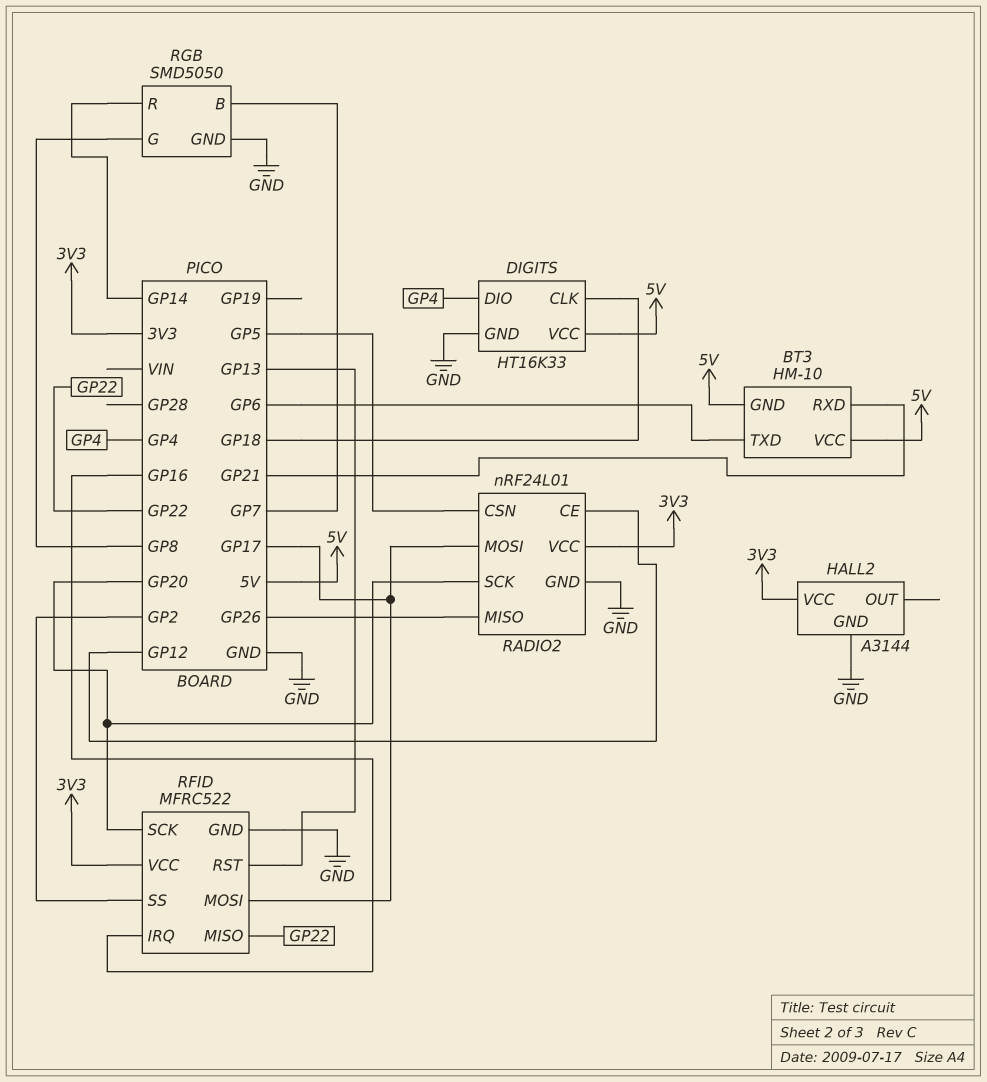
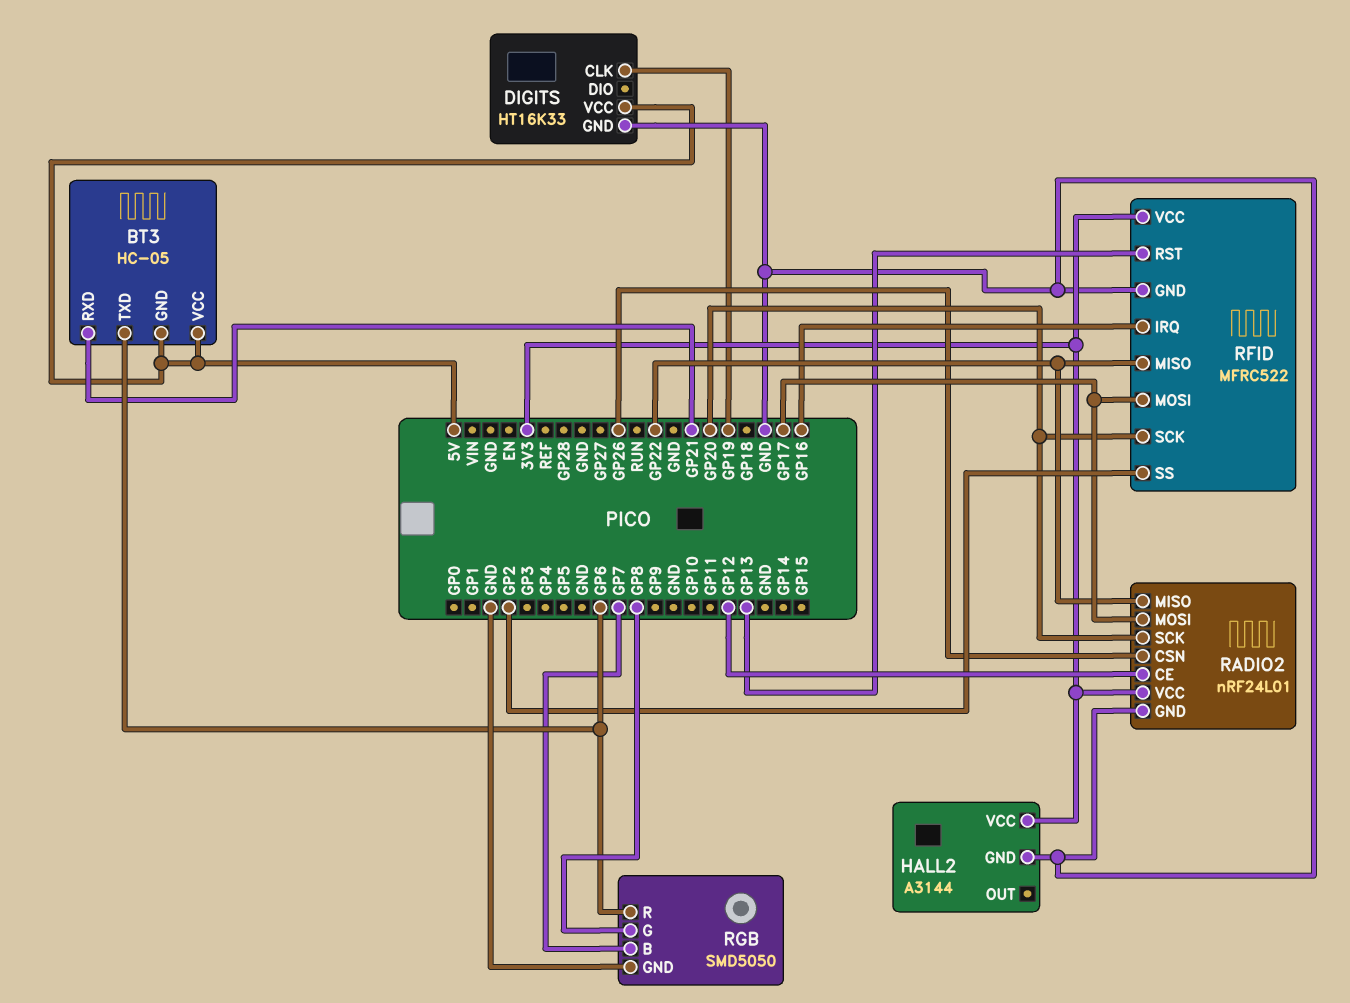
BT3: HM-10 -> HC-05
DIGITS pin CLK: GP18 -> GP19
DIGITS pin DIO: GP4 -> none
RADIO2 pin CSN: GP5 -> GP26
RADIO2 pin MISO: GP26 -> GP22
RGB pin R: GP14 -> GP6

